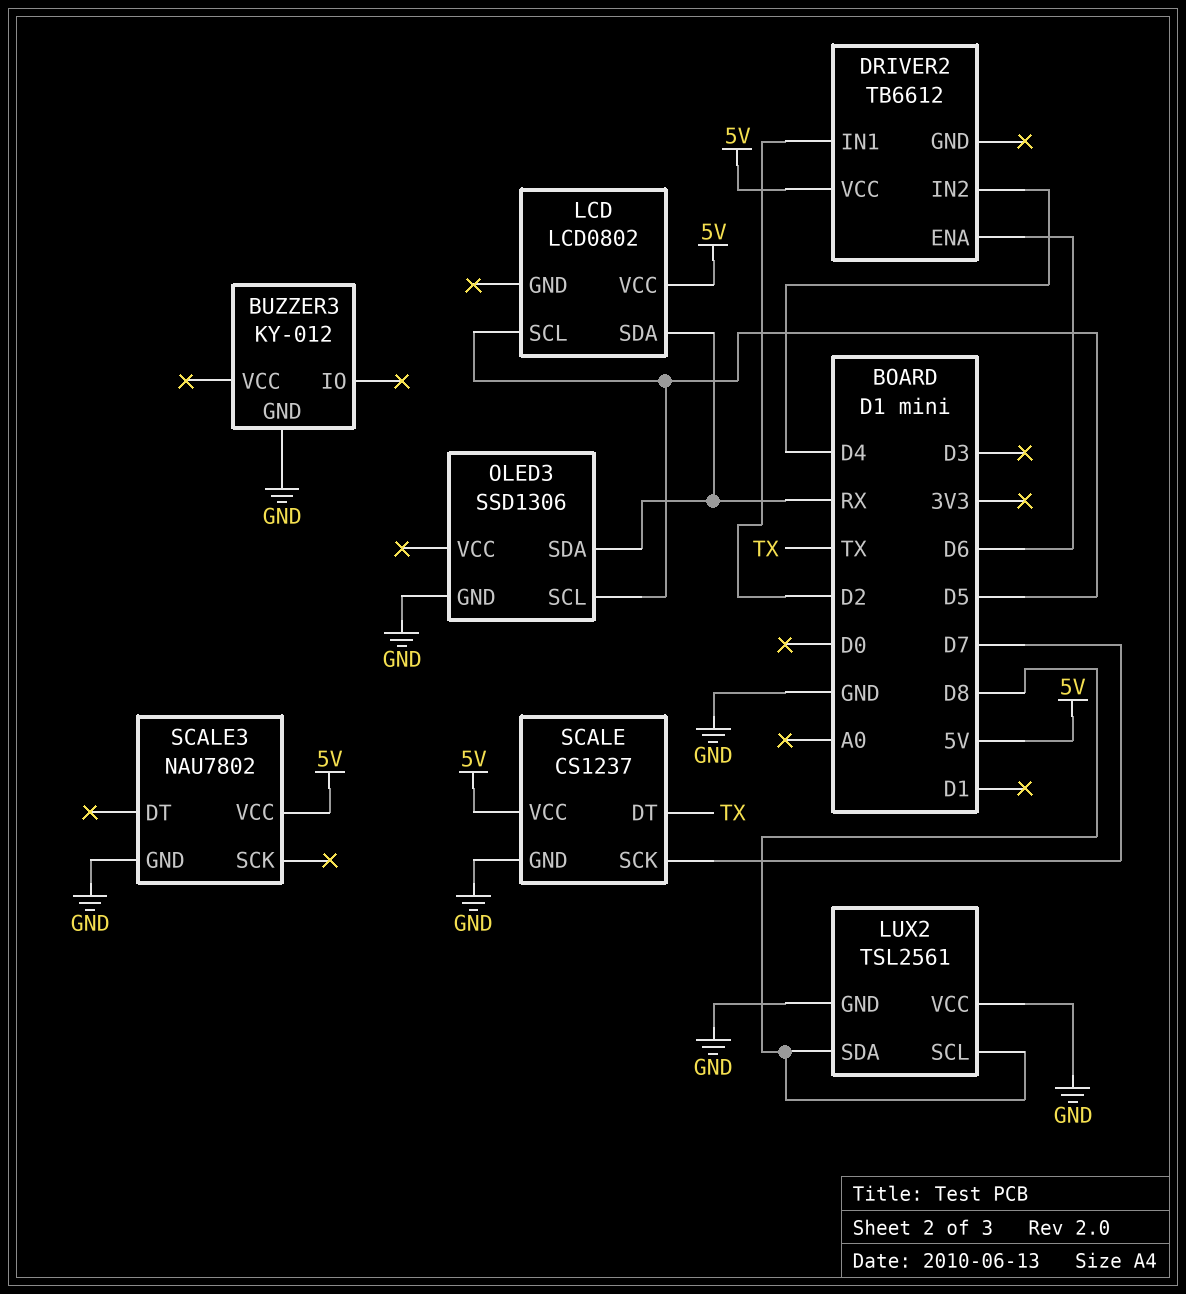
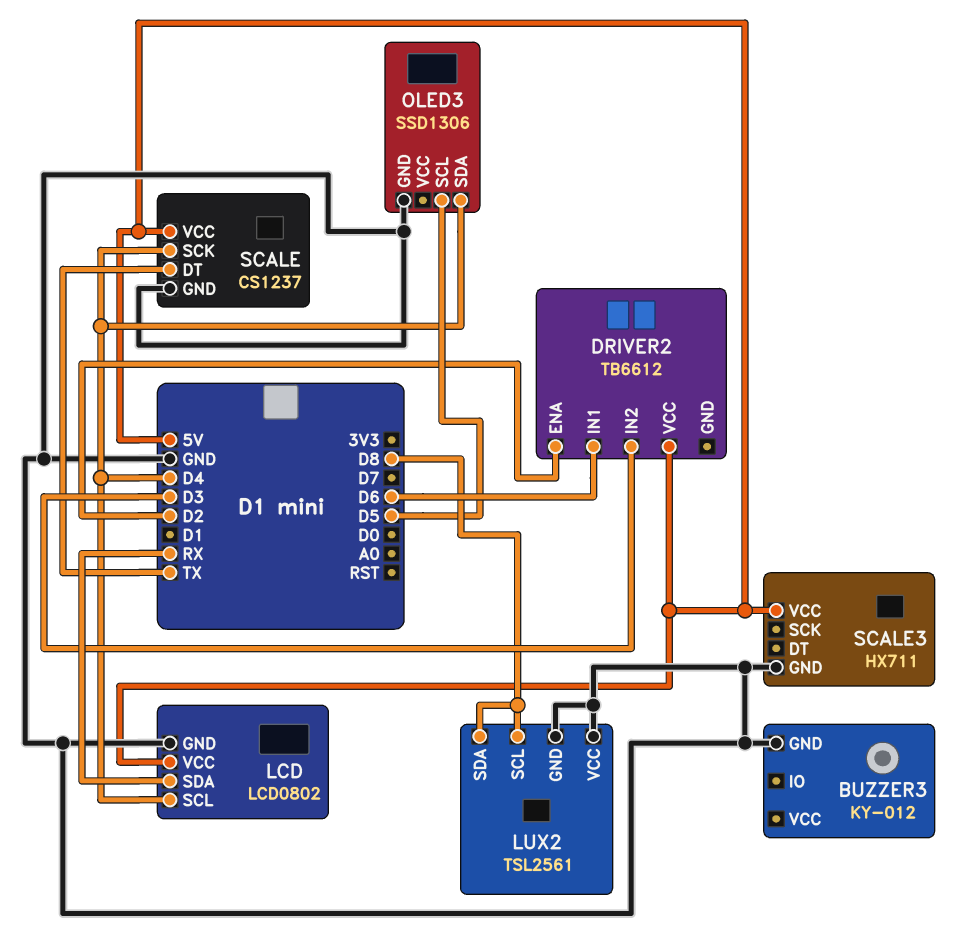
DRIVER2 pin ENA: D6 -> D2
DRIVER2 pin IN1: D2 -> D6
DRIVER2 pin IN2: D4 -> D3
LCD pin GND: none -> GND
LCD pin SCL: D5 -> D4
OLED3 pin SDA: RX -> D4
SCALE pin SCK: D7 -> D4
SCALE3: NAU7802 -> HX711

